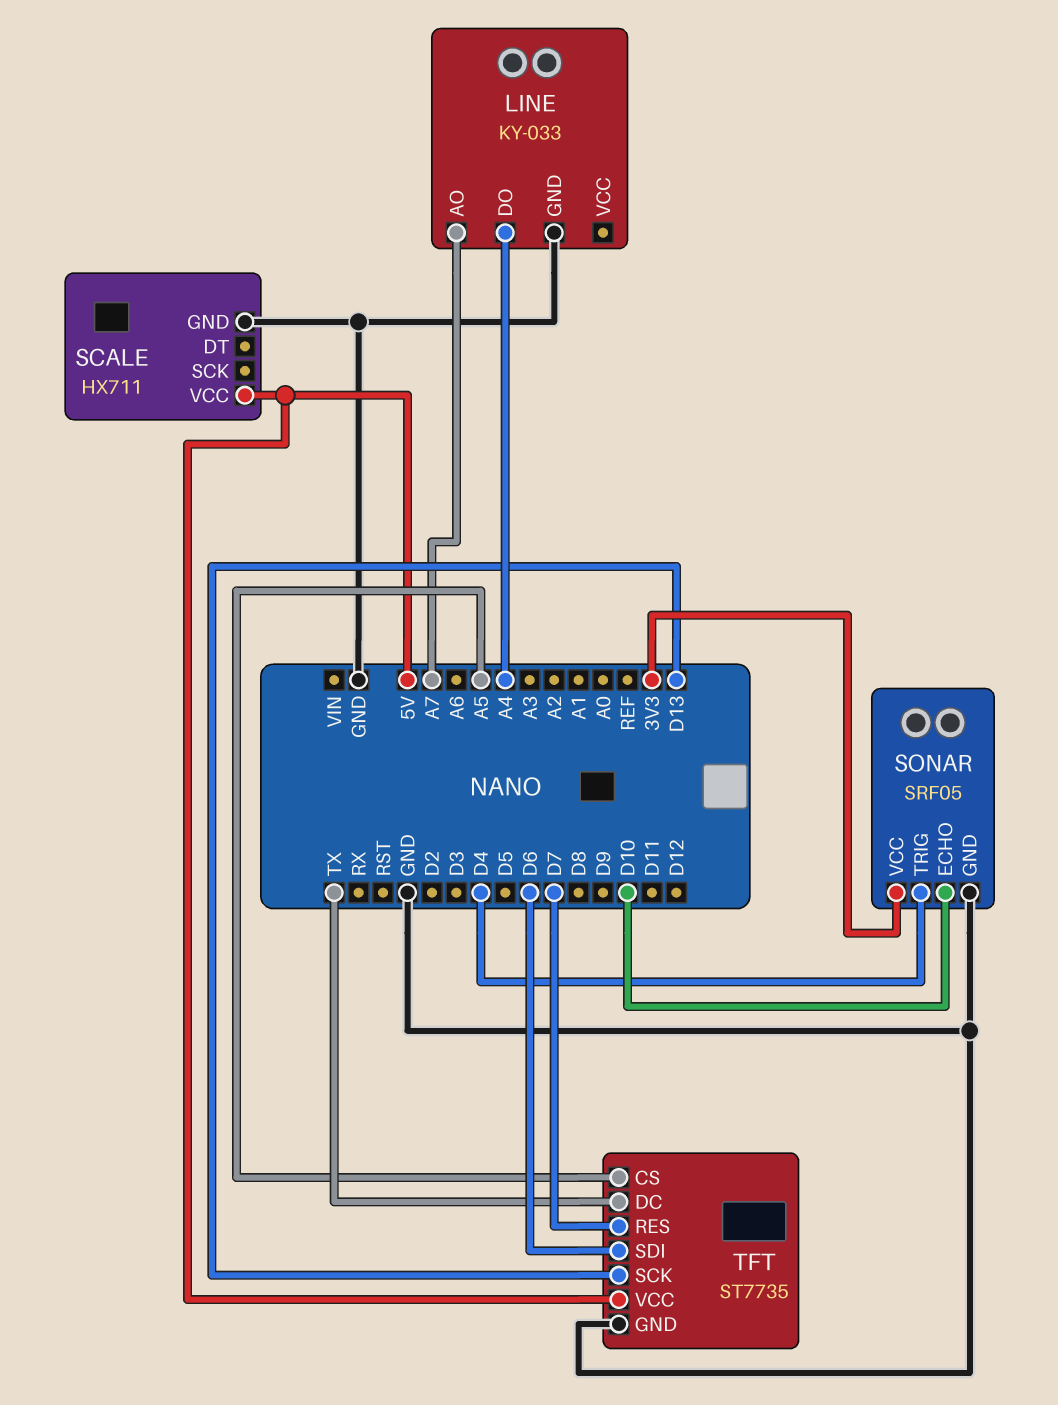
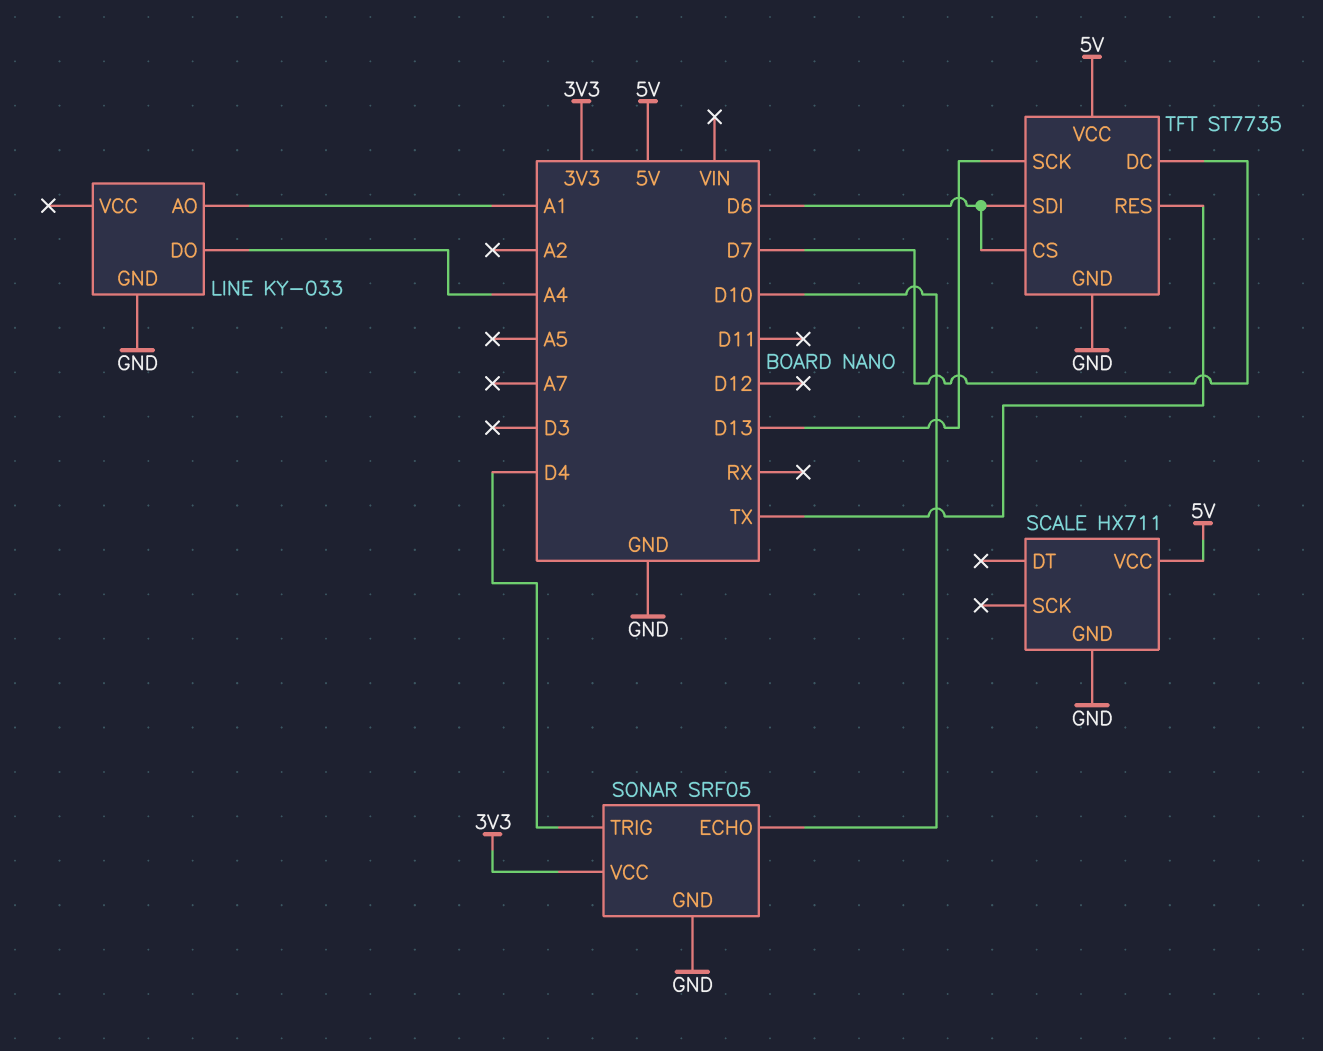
LINE pin AO: A7 -> A1
TFT pin CS: A5 -> D6
TFT pin DC: TX -> D7
TFT pin RES: D7 -> TX

